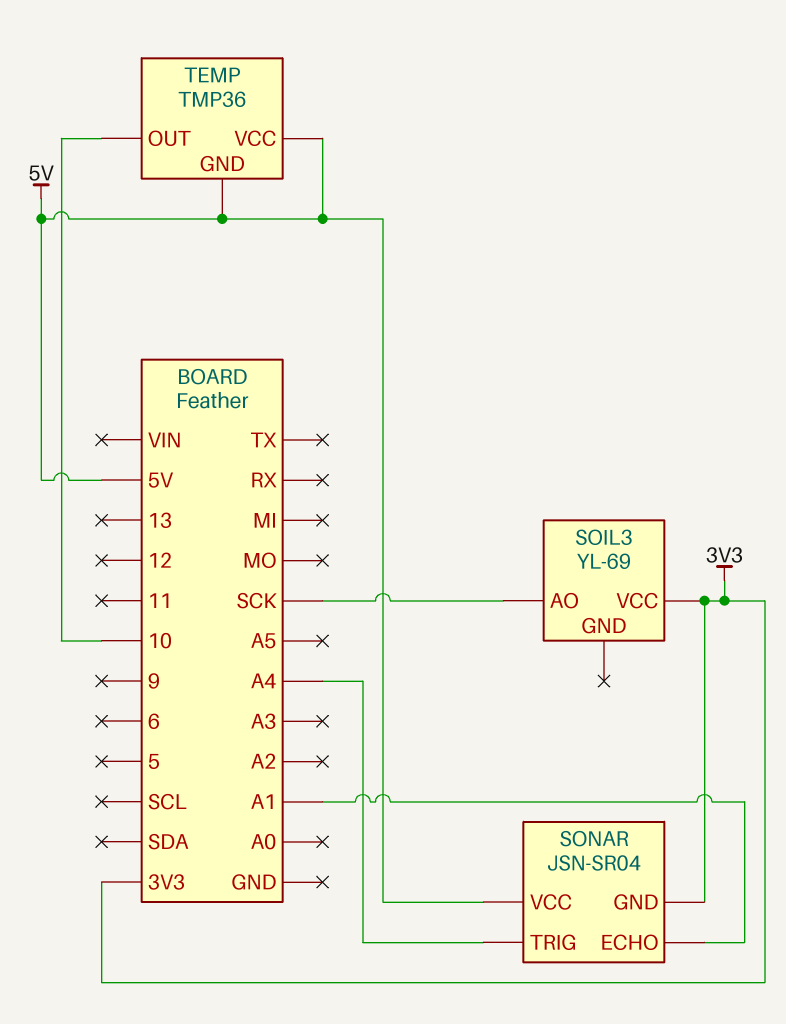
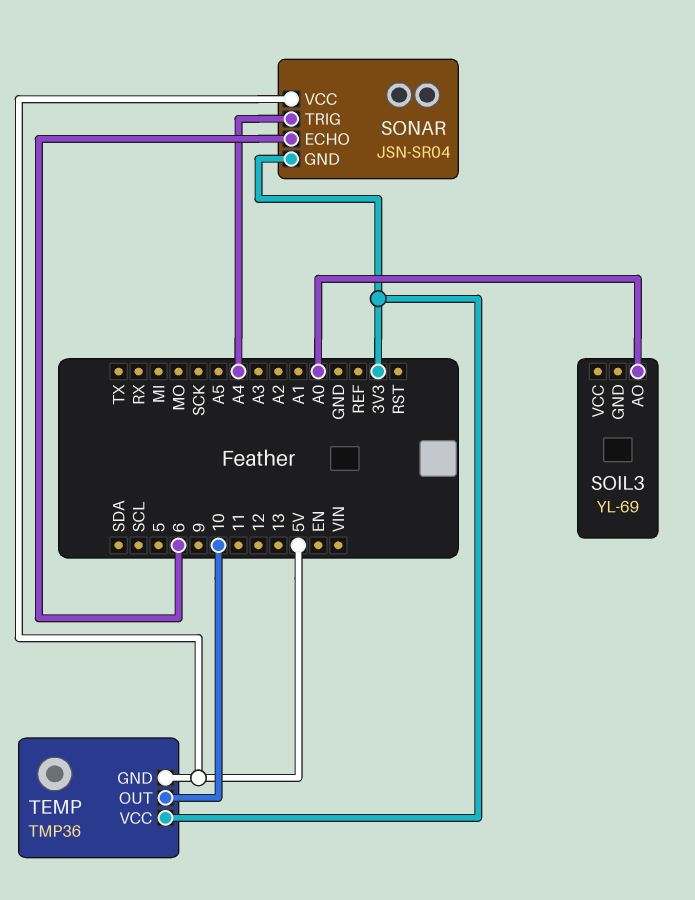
SOIL3 pin AO: SCK -> A0
SOIL3 pin VCC: 3V3 -> none
SONAR pin ECHO: A1 -> 6
TEMP pin VCC: 5V -> 3V3

